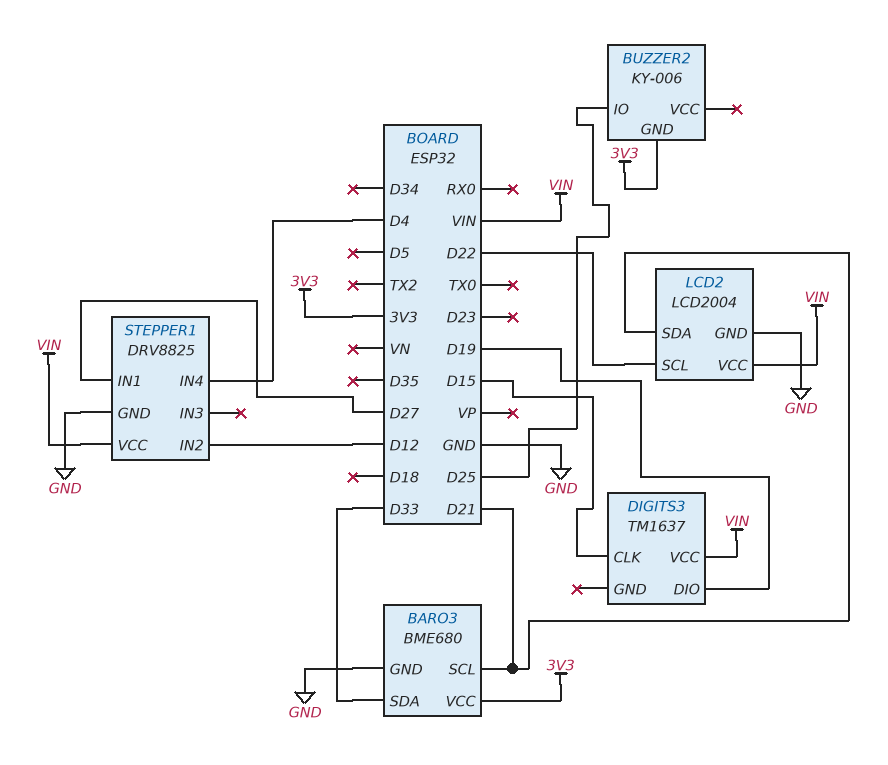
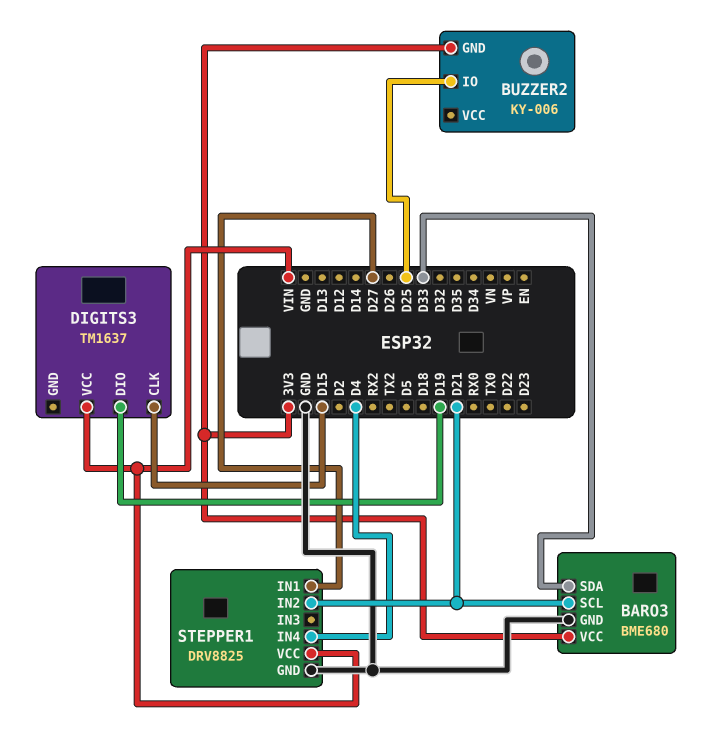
LCD2: LCD2004 -> none
LCD2 pin GND: GND -> none
LCD2 pin SCL: D22 -> none
LCD2 pin SDA: D21 -> none
LCD2 pin VCC: VIN -> none
STEPPER1 pin IN2: D12 -> D21

